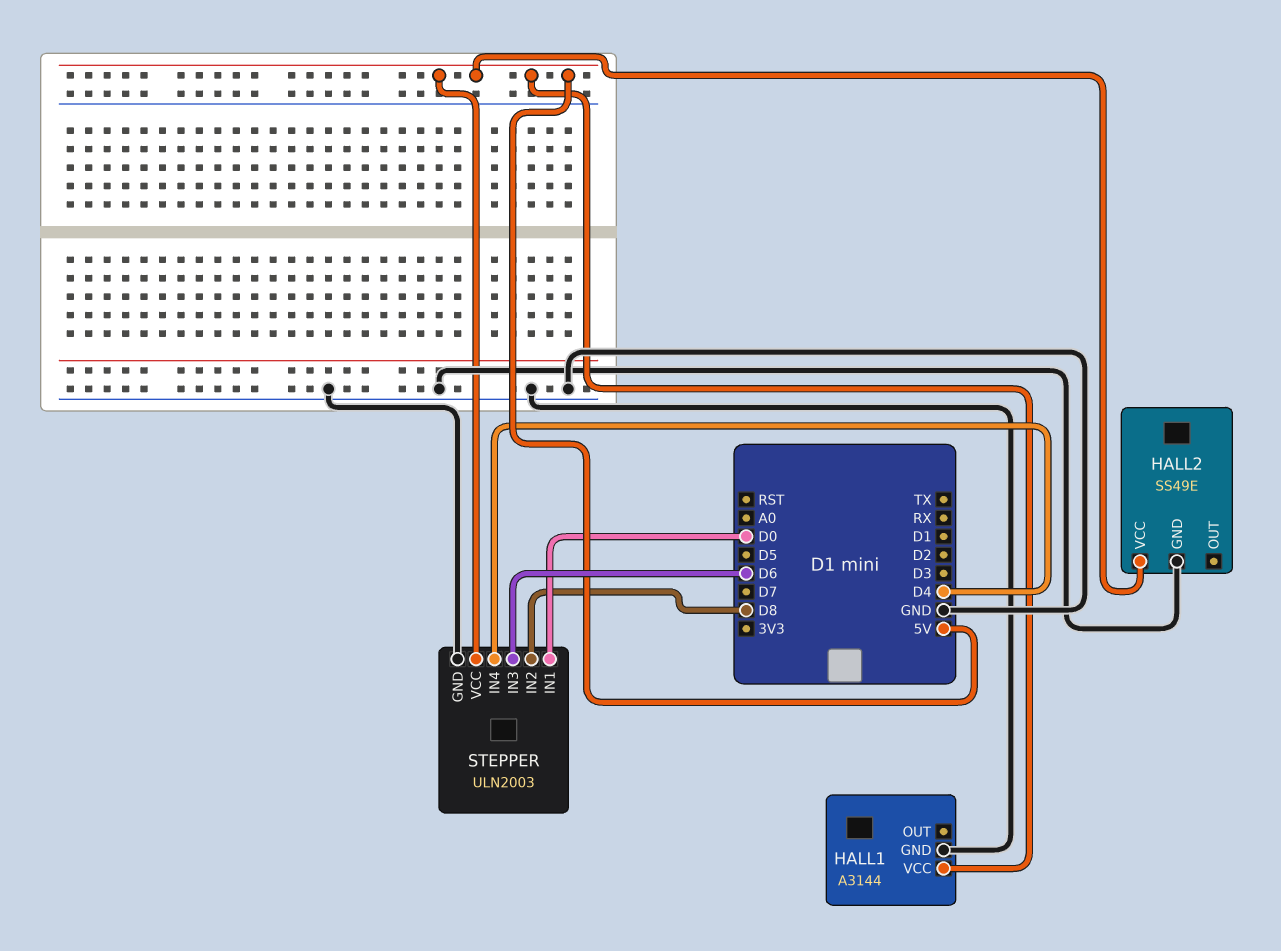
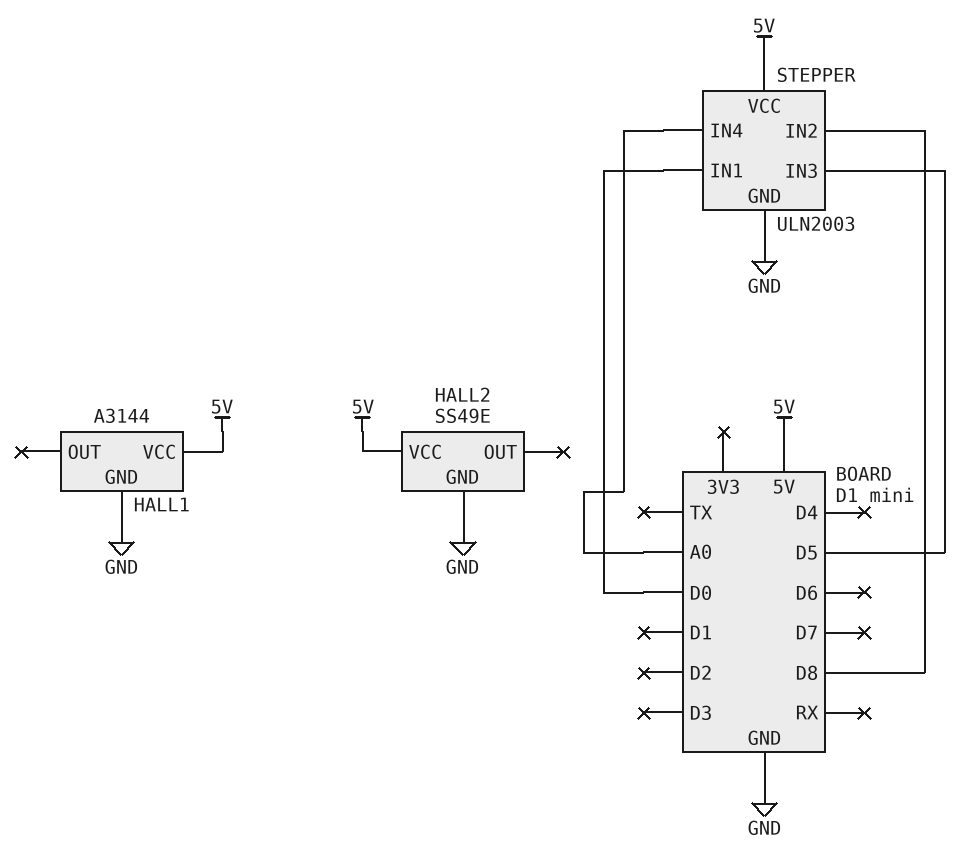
STEPPER pin IN3: D6 -> D5
STEPPER pin IN4: D4 -> A0

